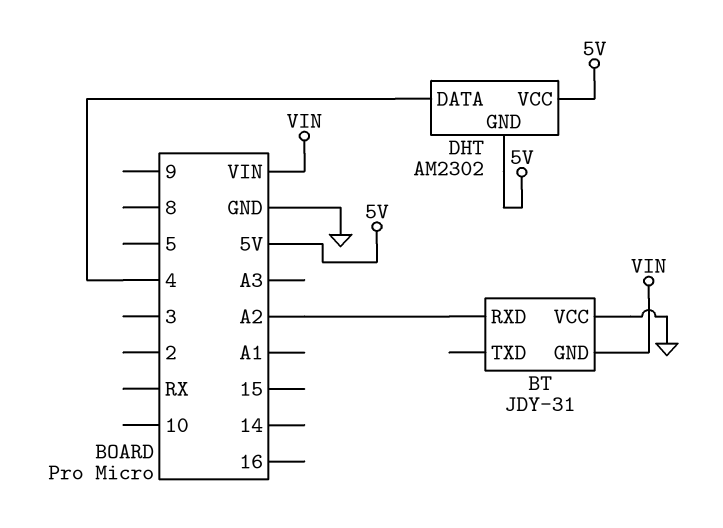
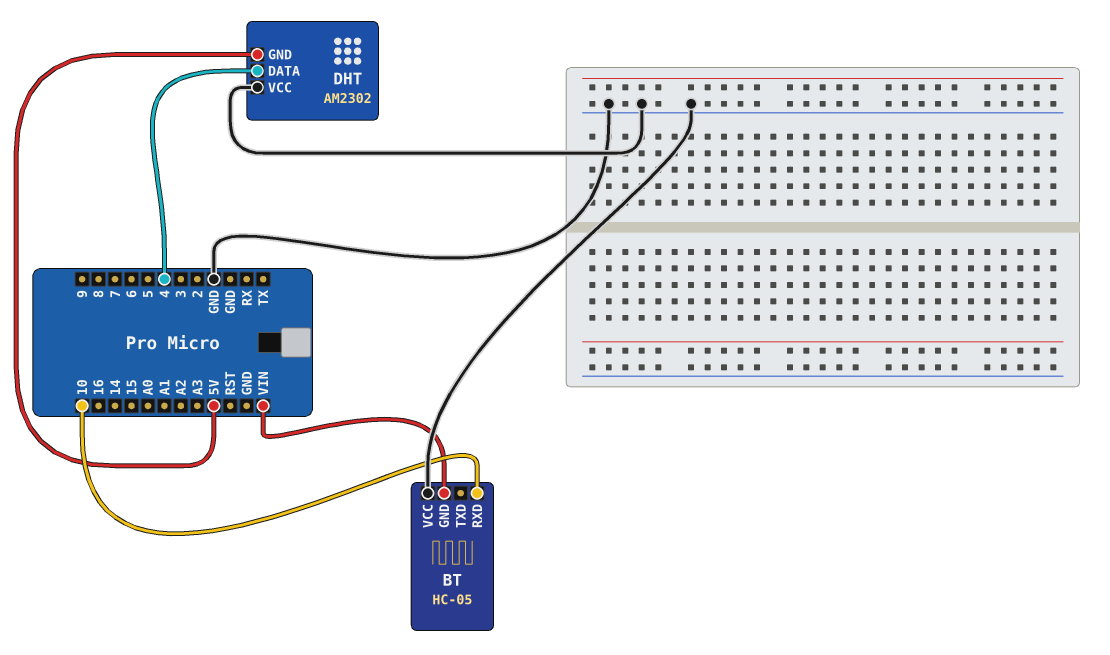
BT: JDY-31 -> HC-05
BT pin RXD: A2 -> 10
DHT pin VCC: 5V -> GND

